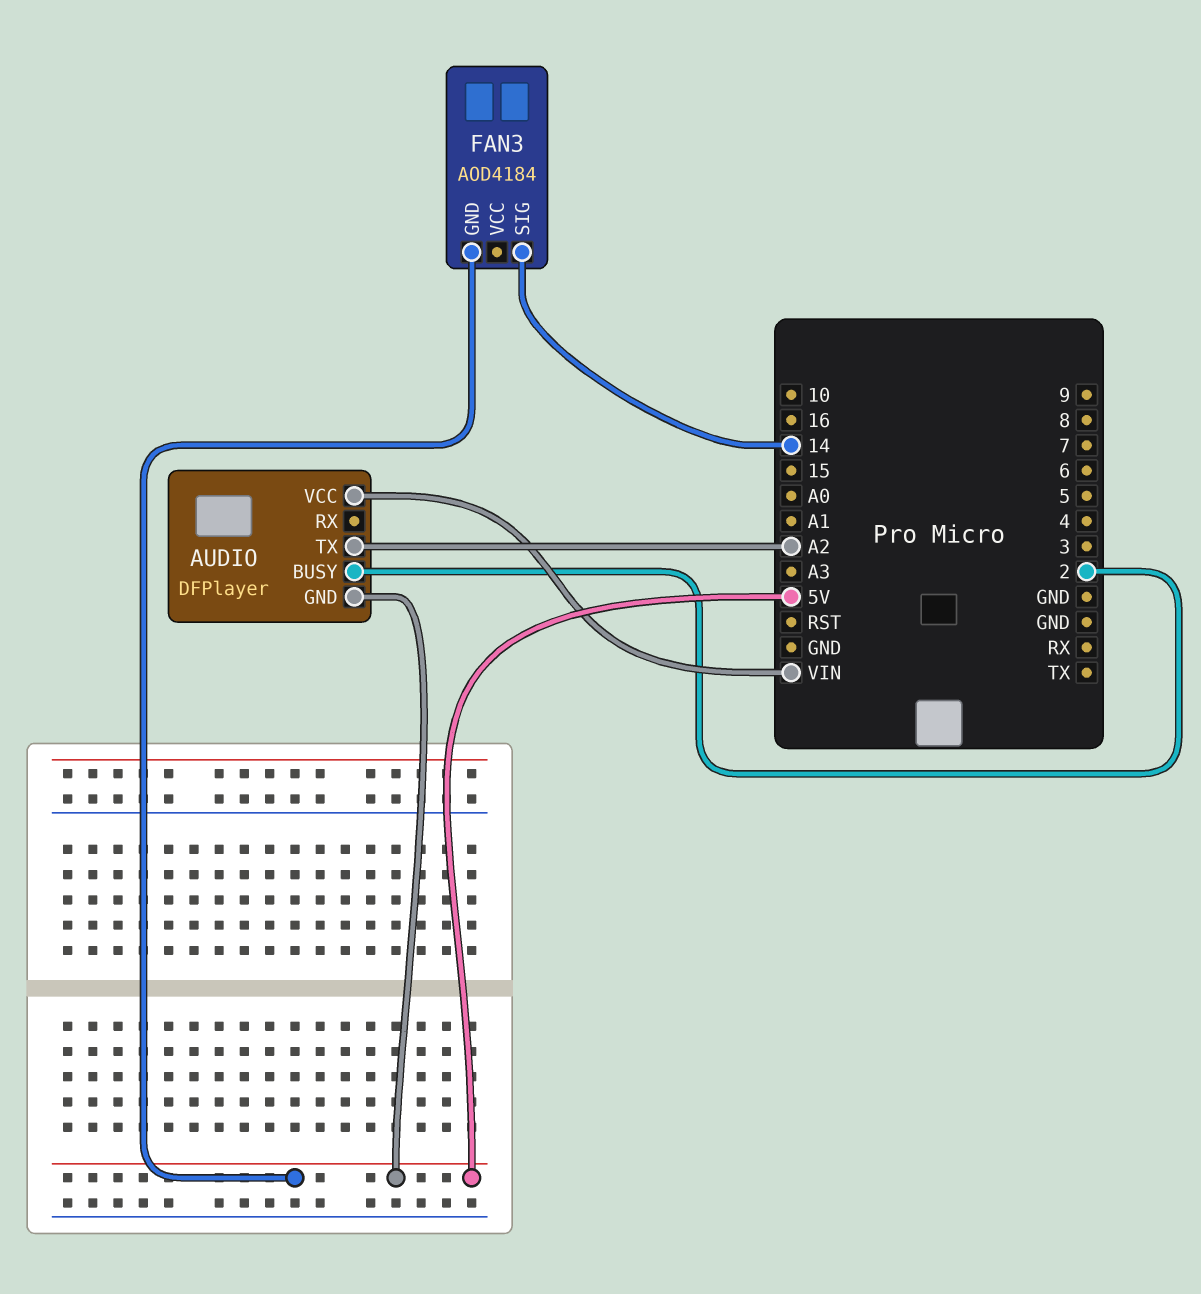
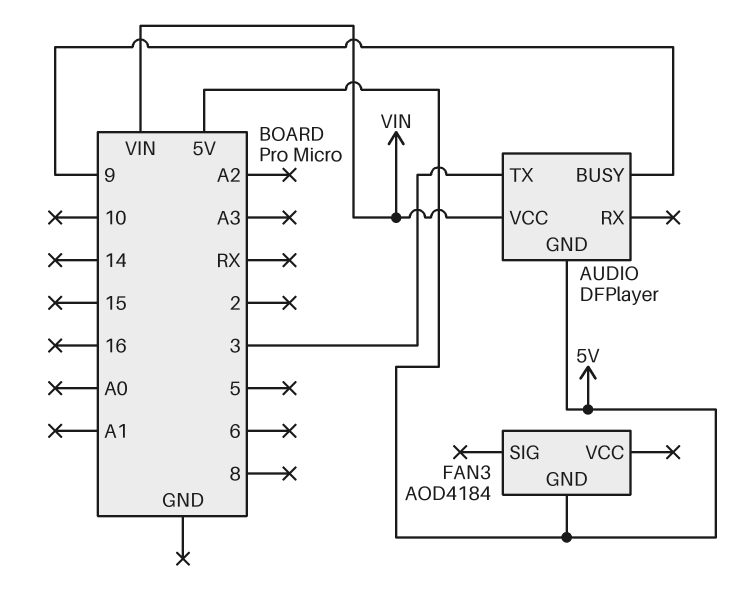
AUDIO pin BUSY: 2 -> 9
AUDIO pin TX: A2 -> 3
FAN3 pin SIG: 14 -> none

